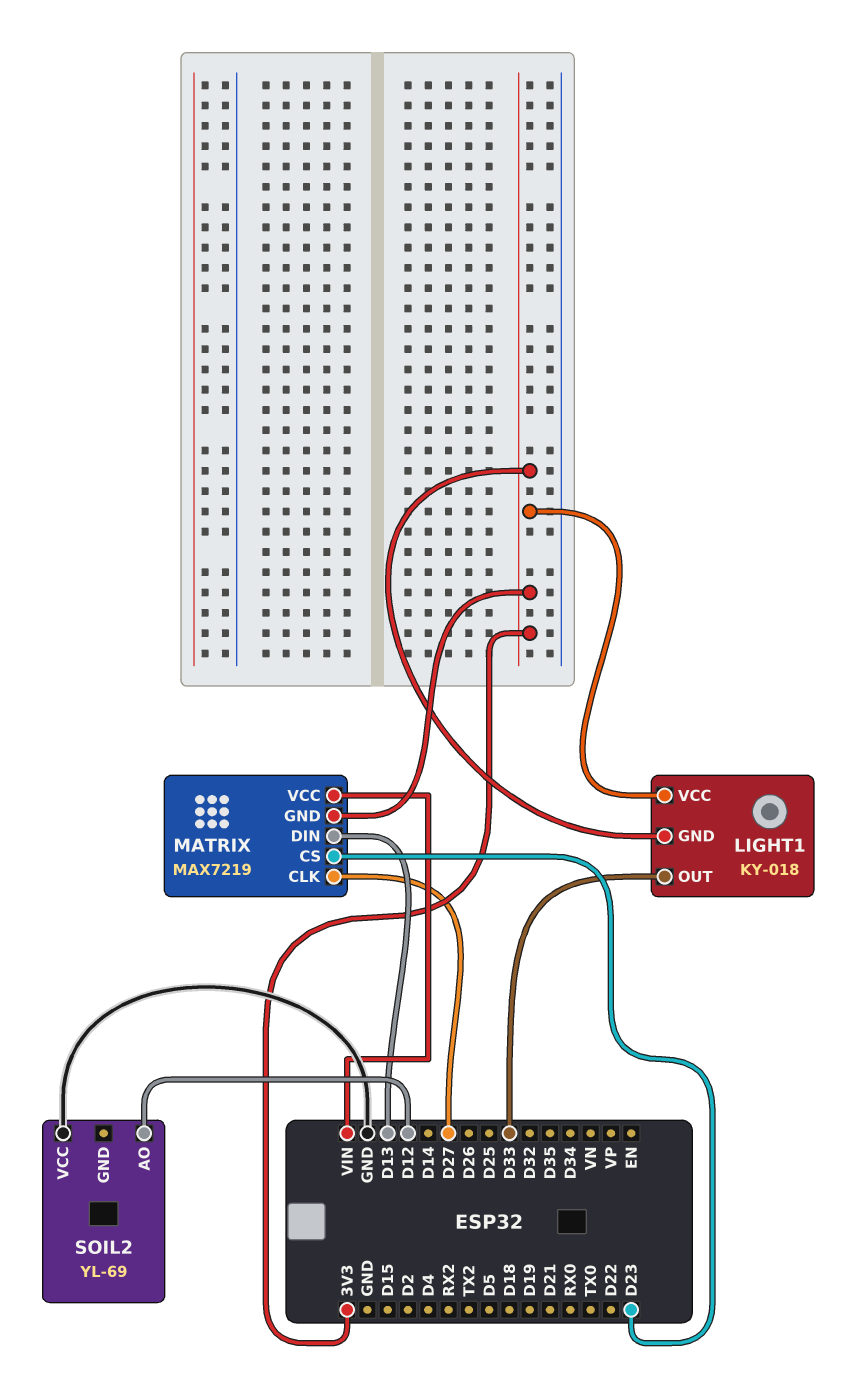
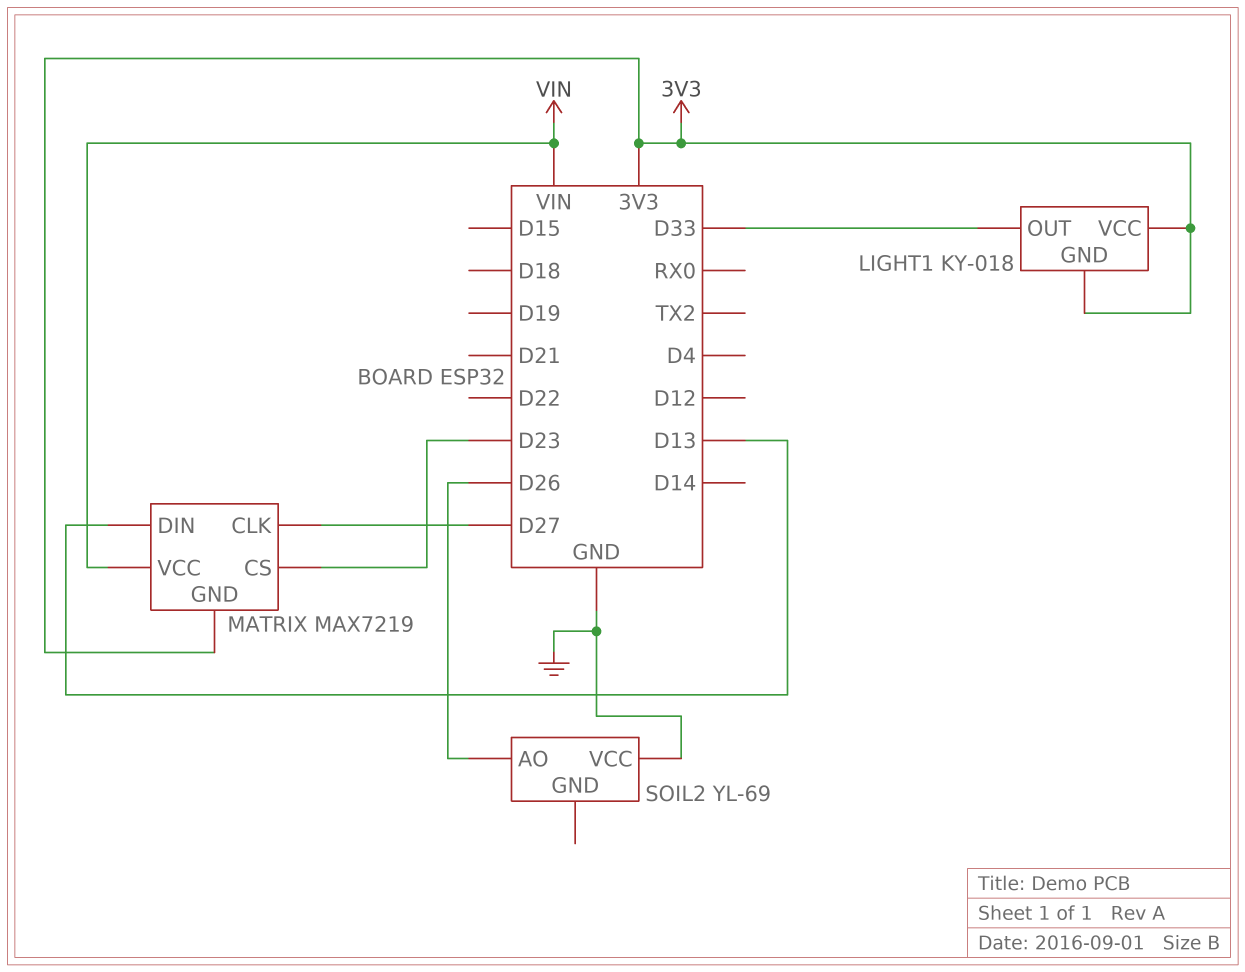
SOIL2 pin AO: D12 -> D26

